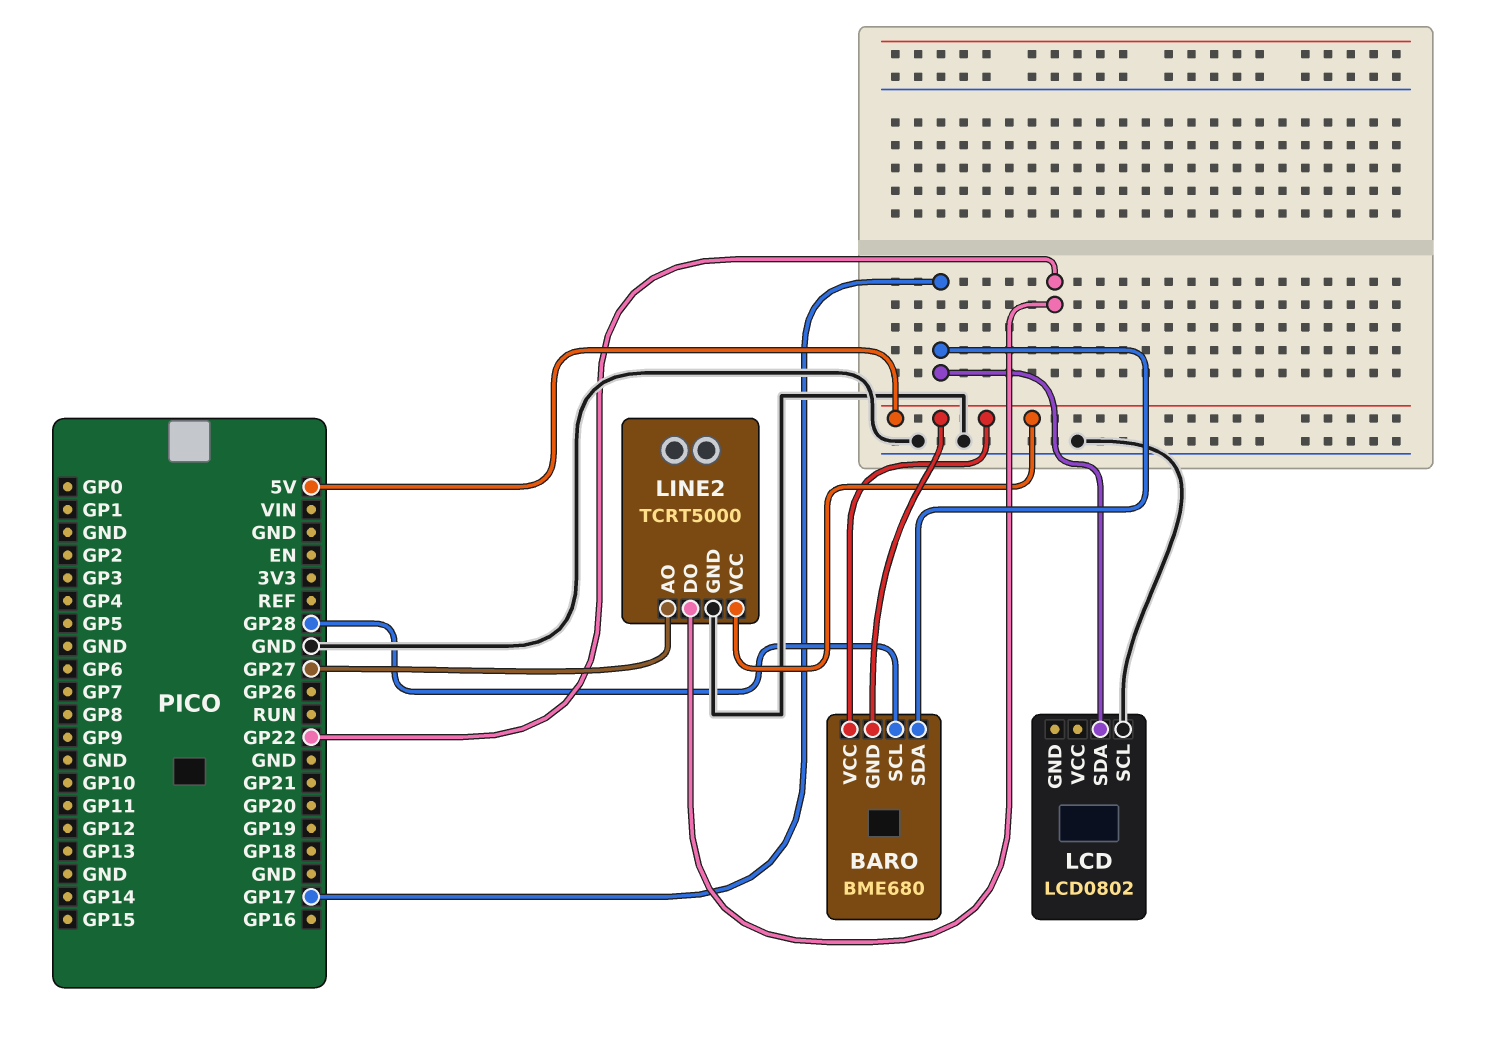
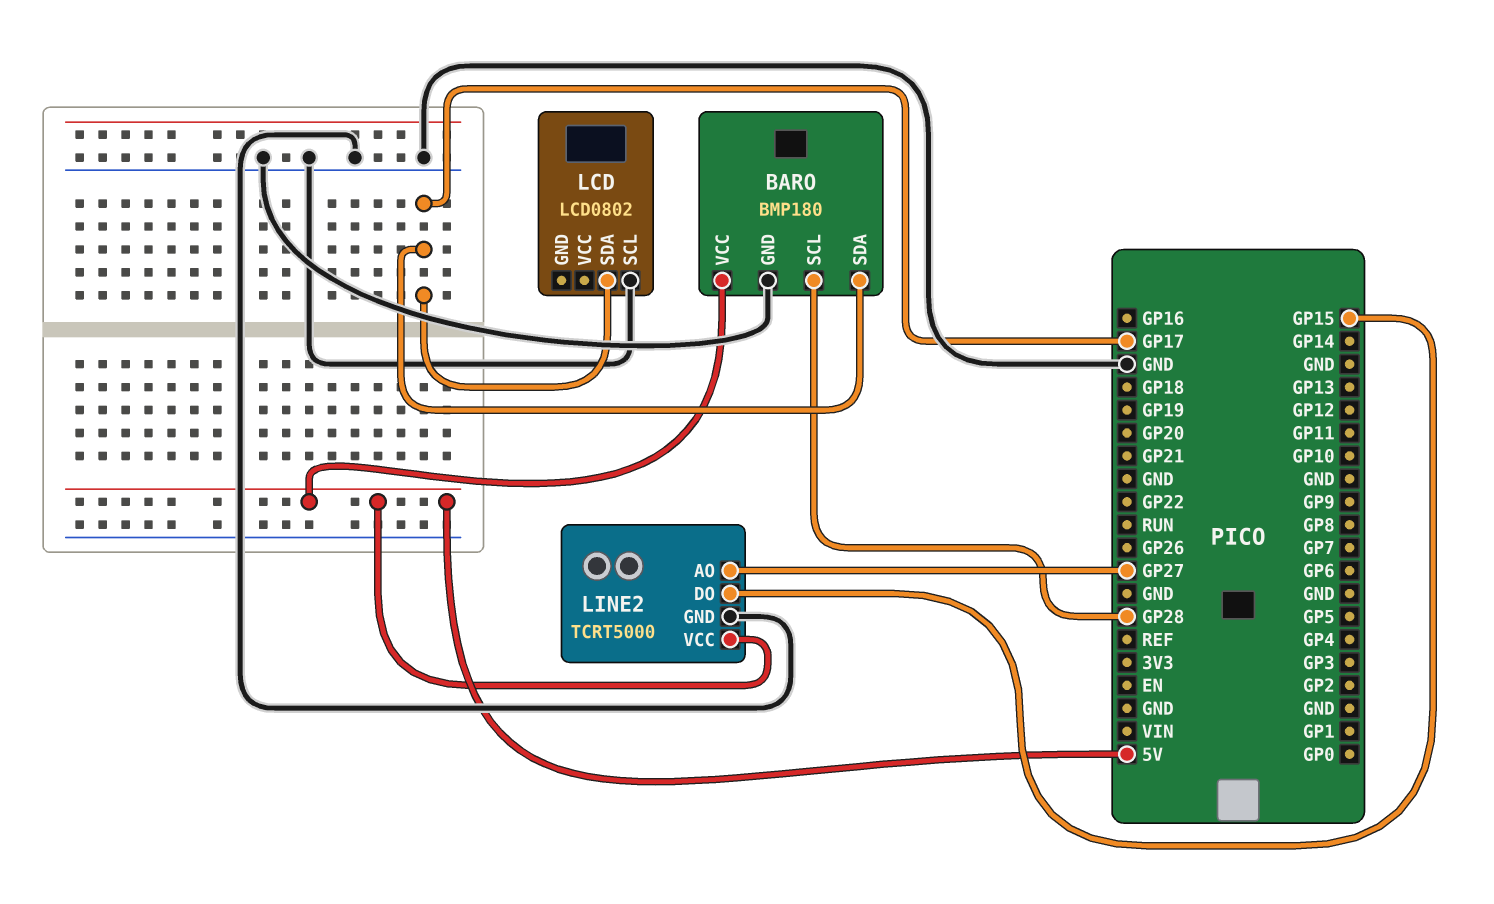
BARO: BME680 -> BMP180
BARO pin GND: 5V -> GND
LINE2 pin DO: GP22 -> GP15

